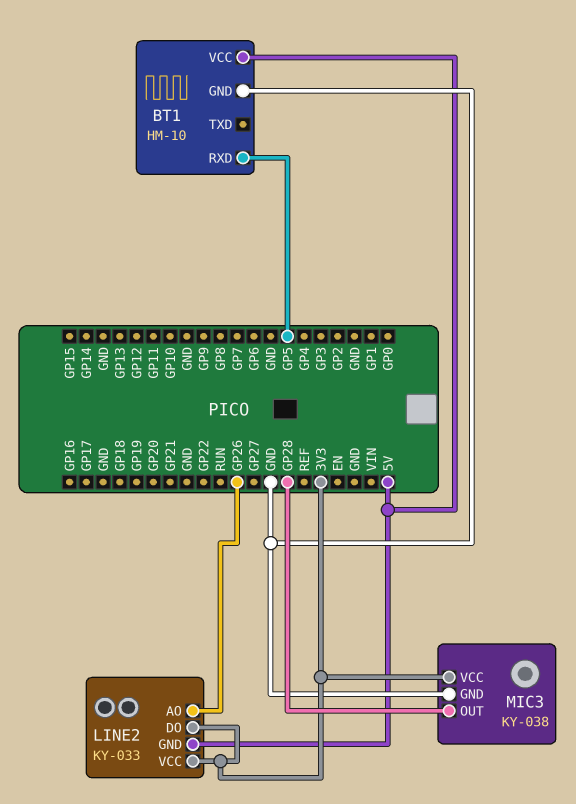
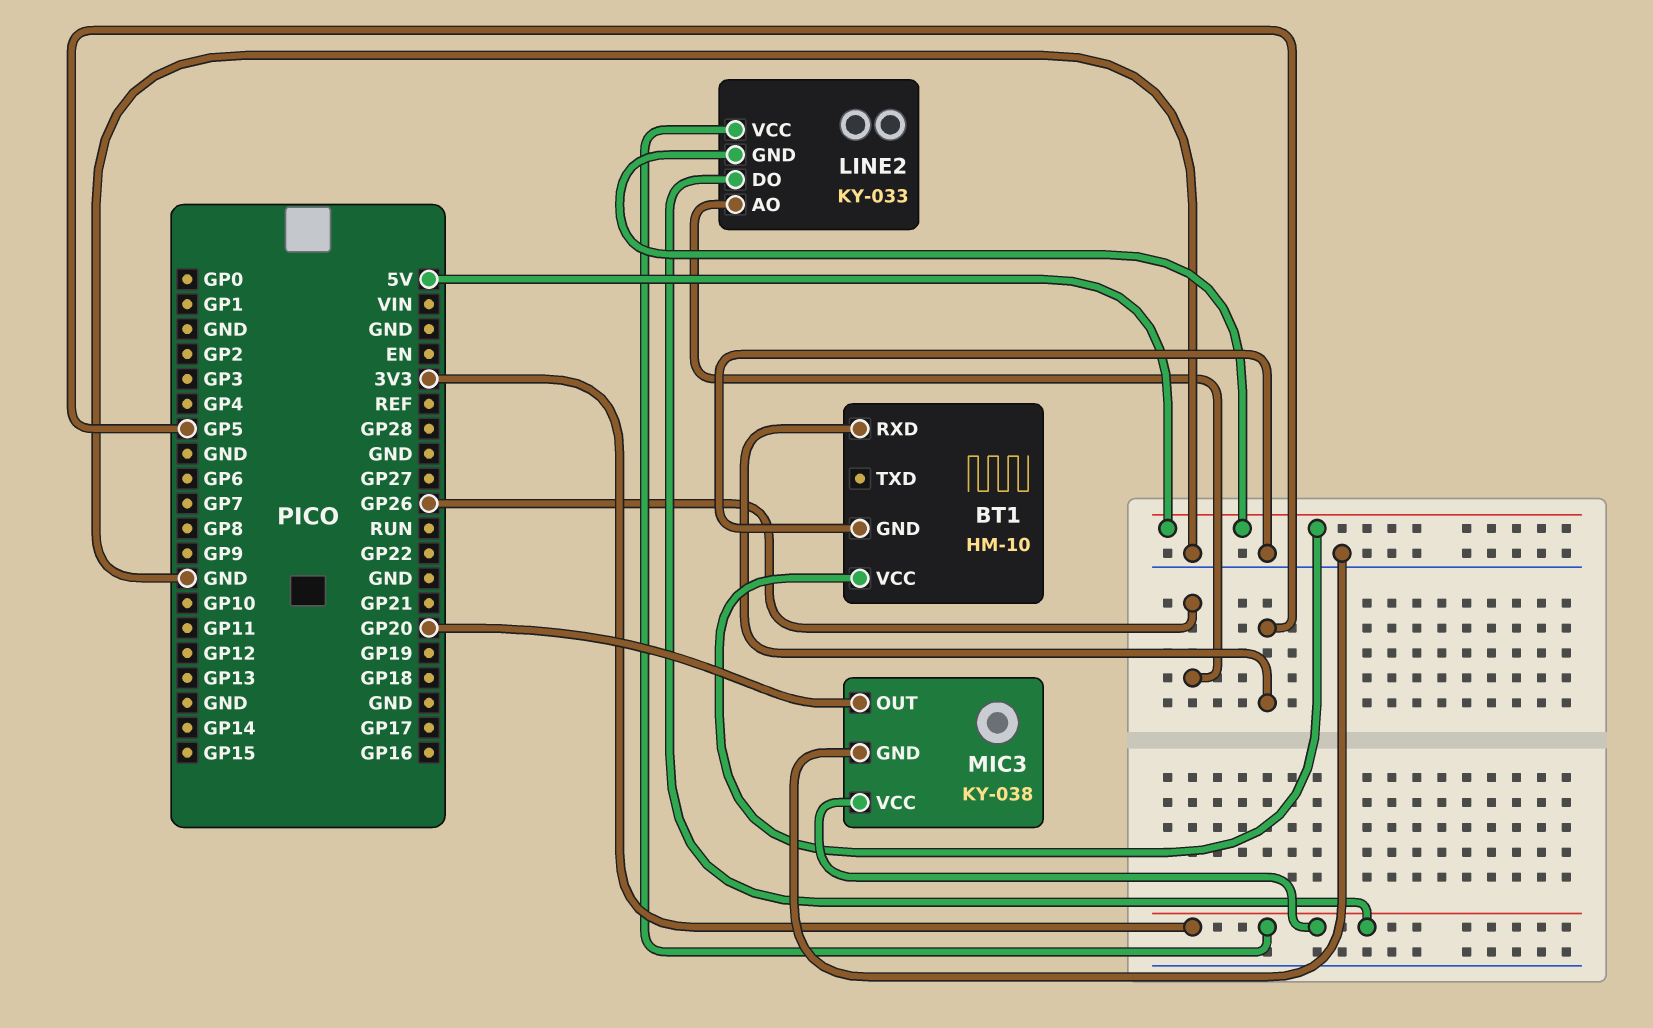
MIC3 pin OUT: GP28 -> GP20

